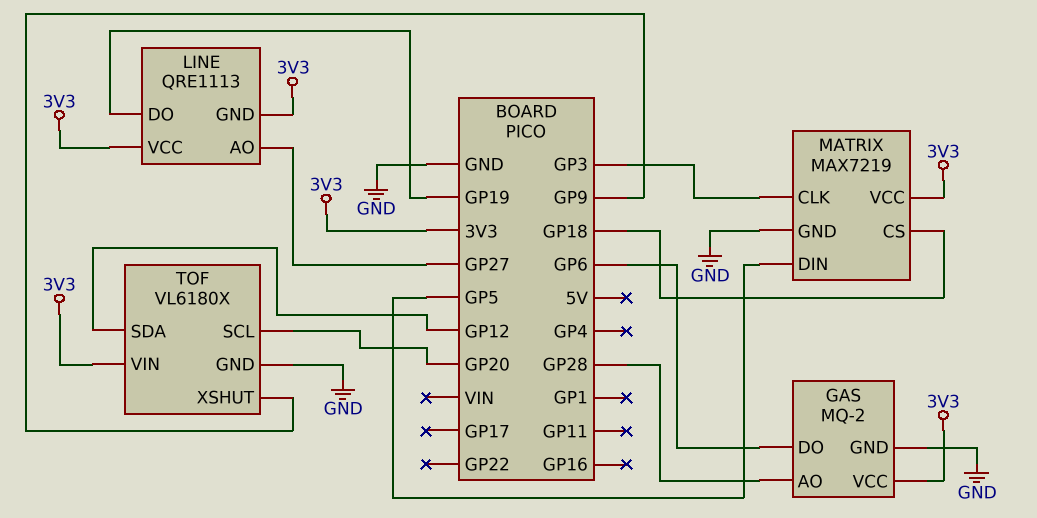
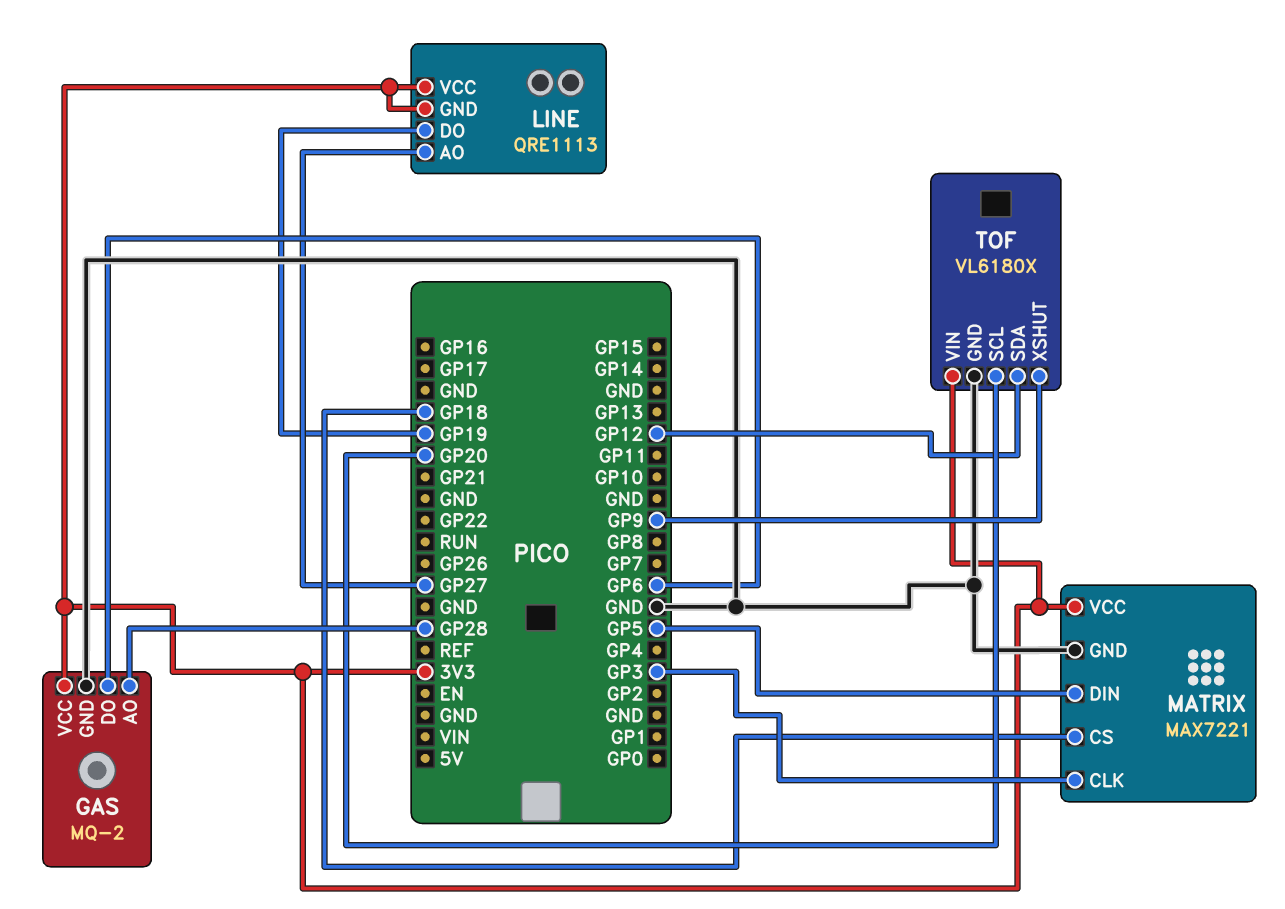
MATRIX: MAX7219 -> MAX7221

